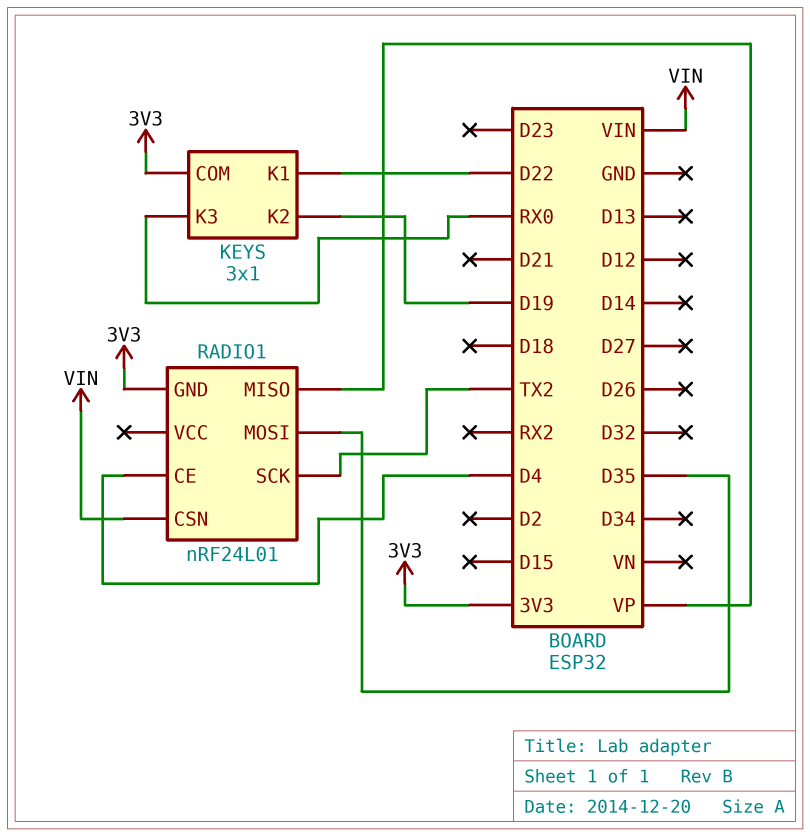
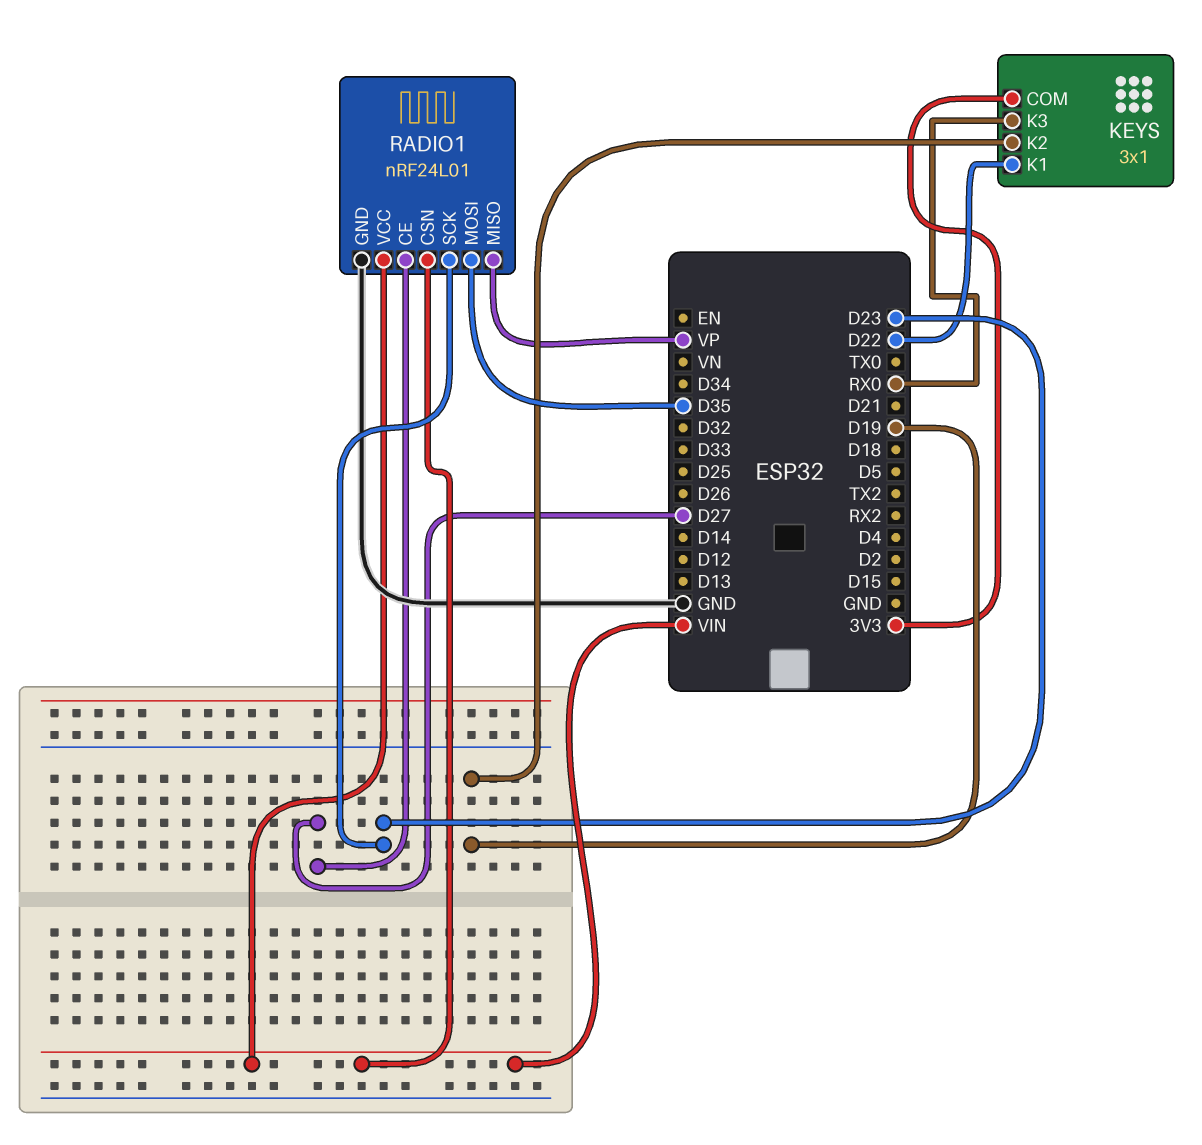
RADIO1 pin CE: D4 -> D27
RADIO1 pin GND: 3V3 -> GND
RADIO1 pin SCK: TX2 -> D23
RADIO1 pin VCC: none -> VIN

